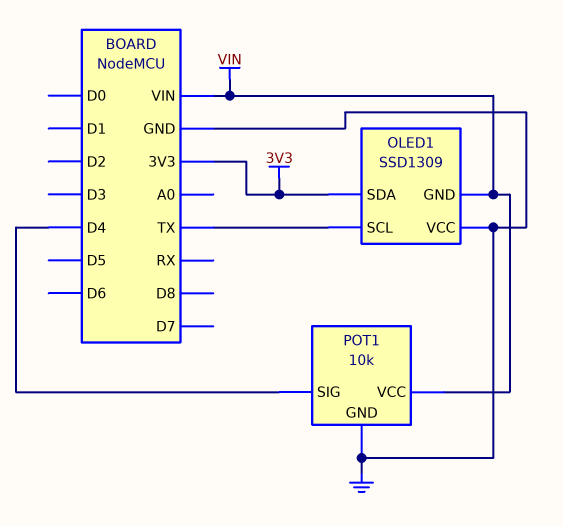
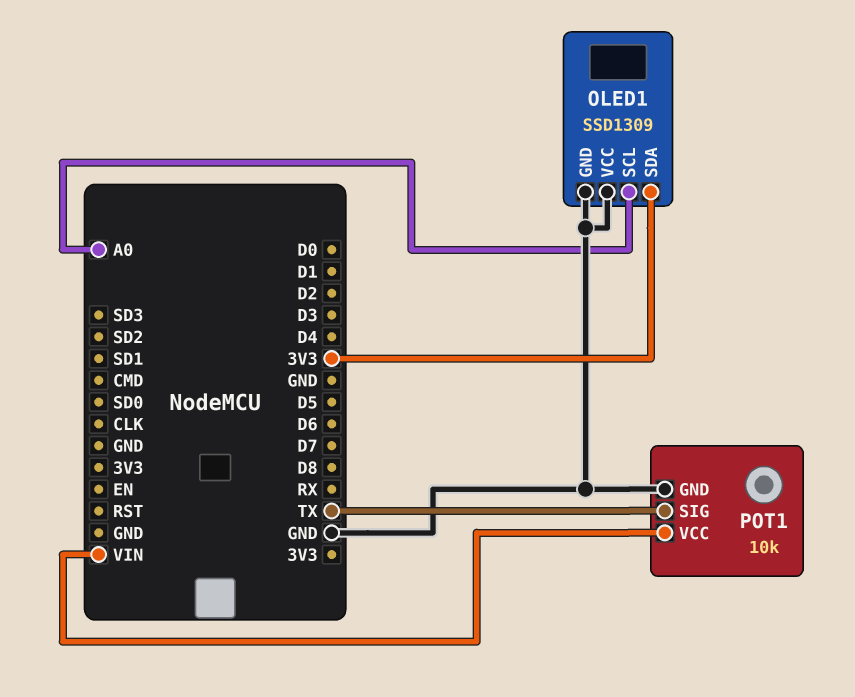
OLED1 pin GND: VIN -> GND
OLED1 pin SCL: TX -> A0
POT1 pin SIG: D4 -> TX

